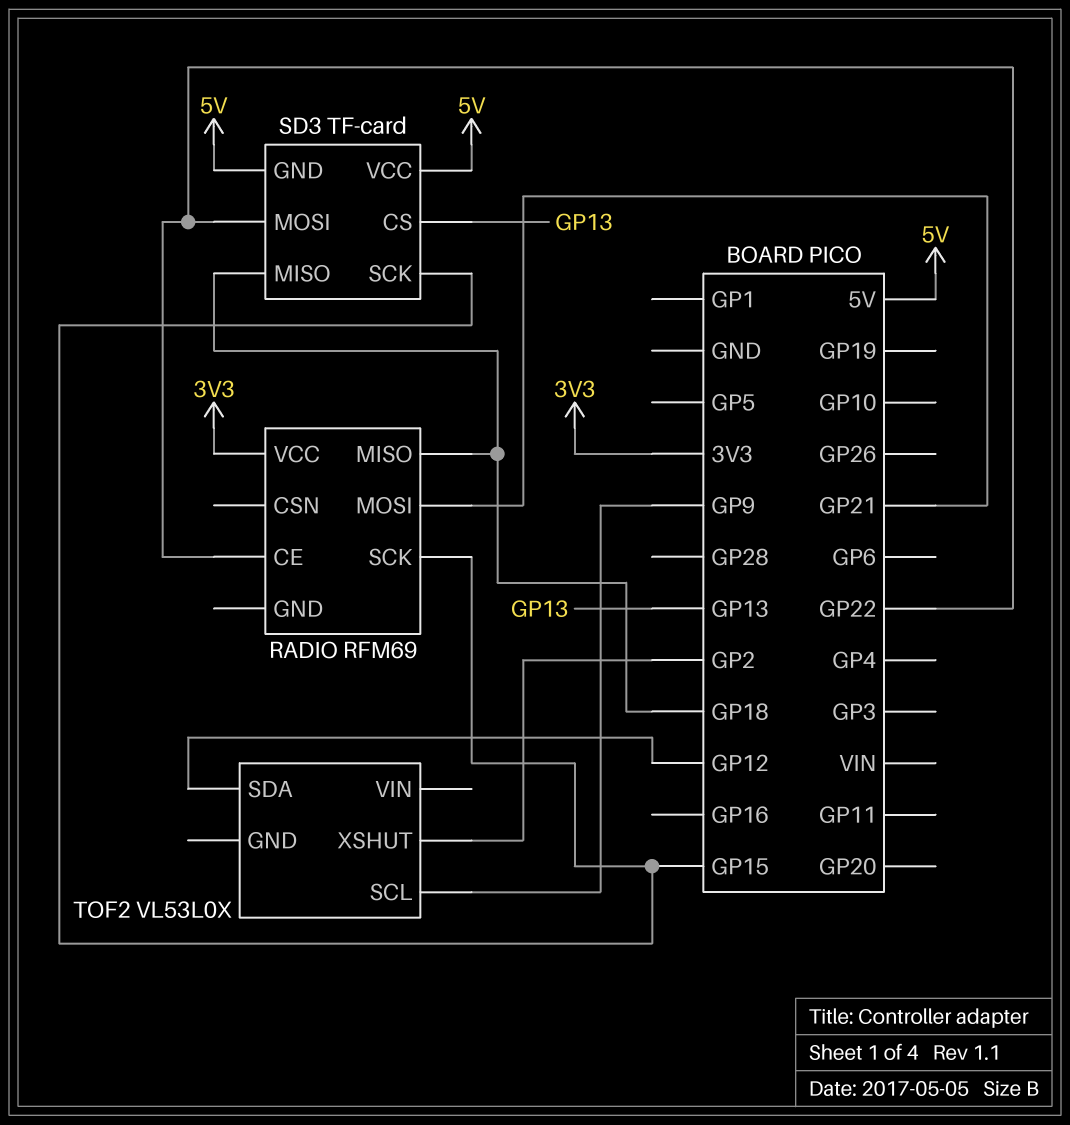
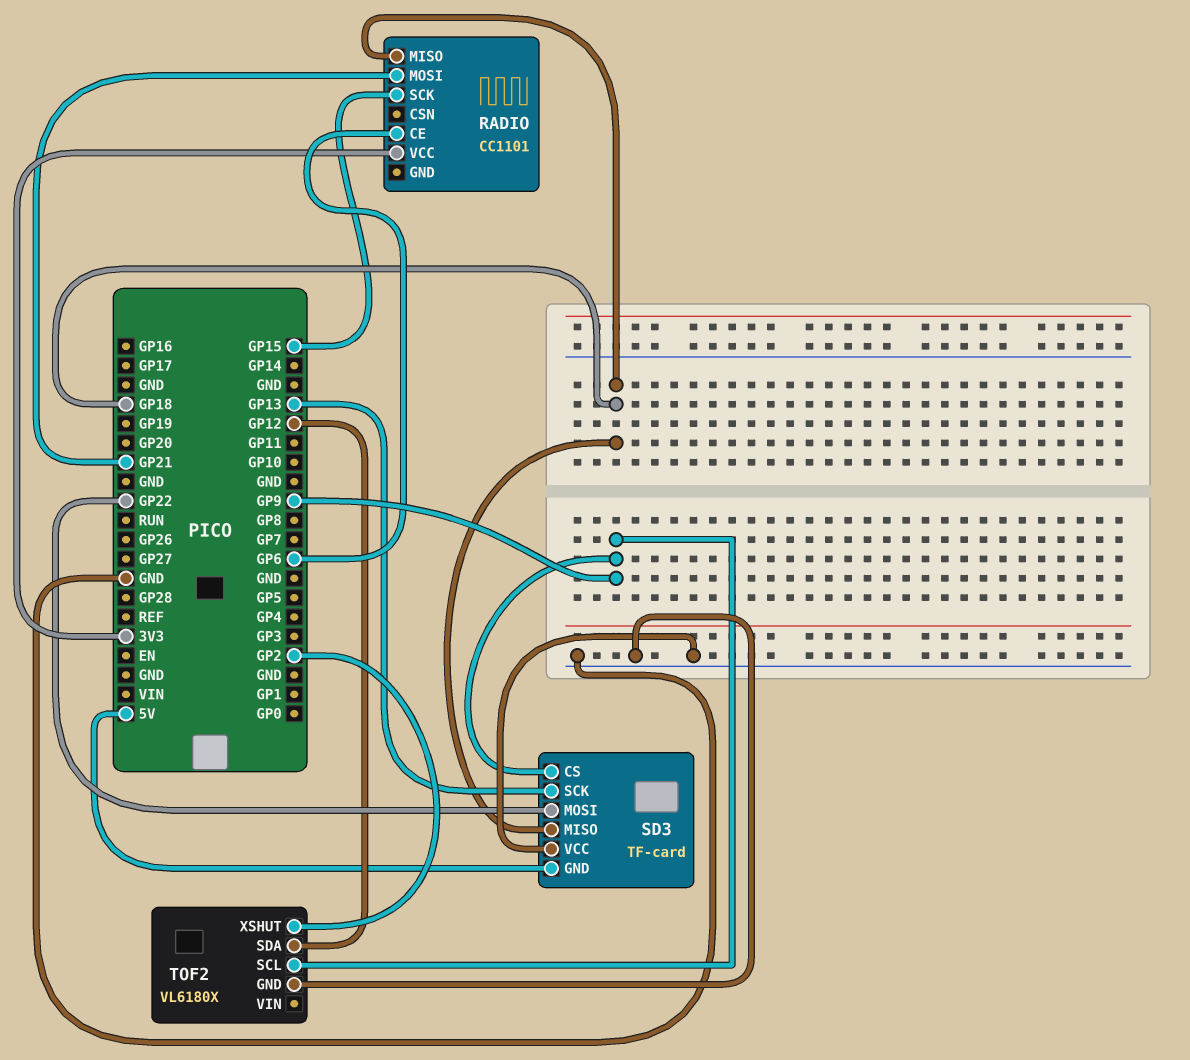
RADIO: RFM69 -> CC1101
RADIO pin CE: GP22 -> GP6
SD3 pin CS: GP13 -> GP9
SD3 pin SCK: GP15 -> GP13
SD3 pin VCC: 5V -> GND
TOF2: VL53L0X -> VL6180X
TOF2 pin GND: none -> GND

